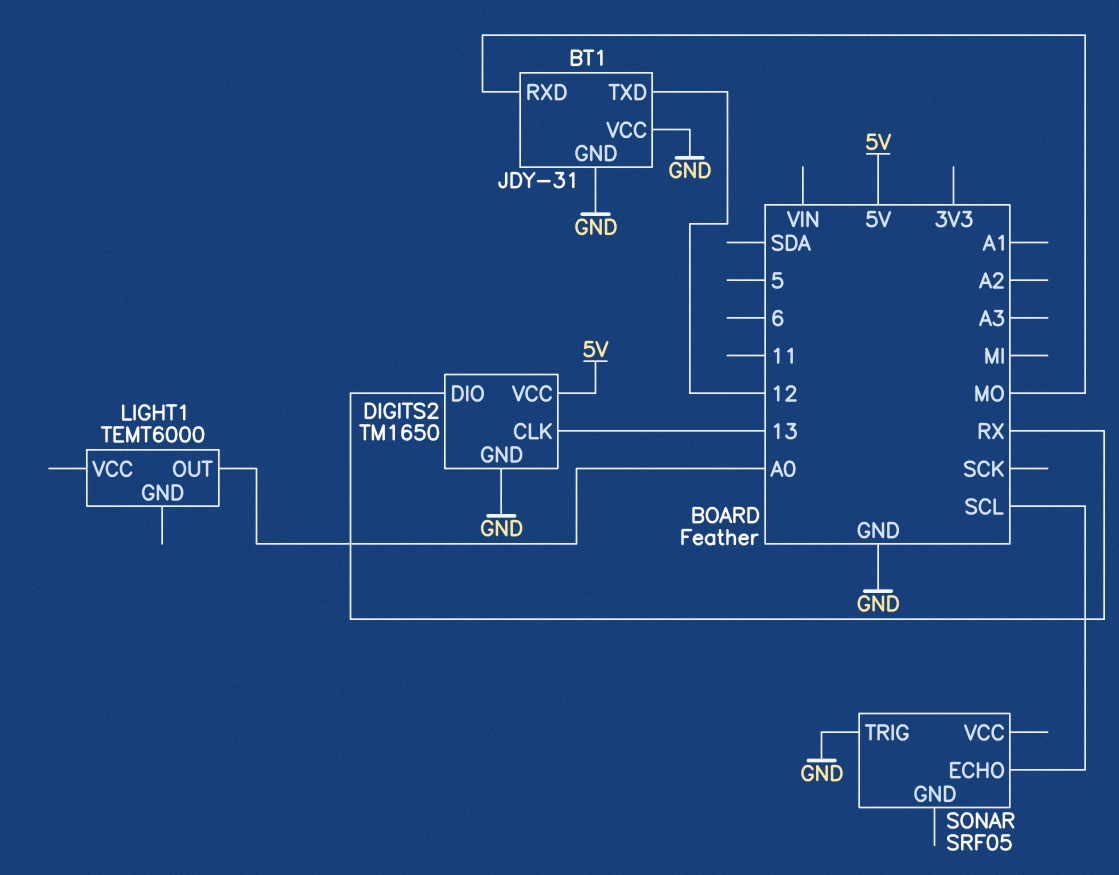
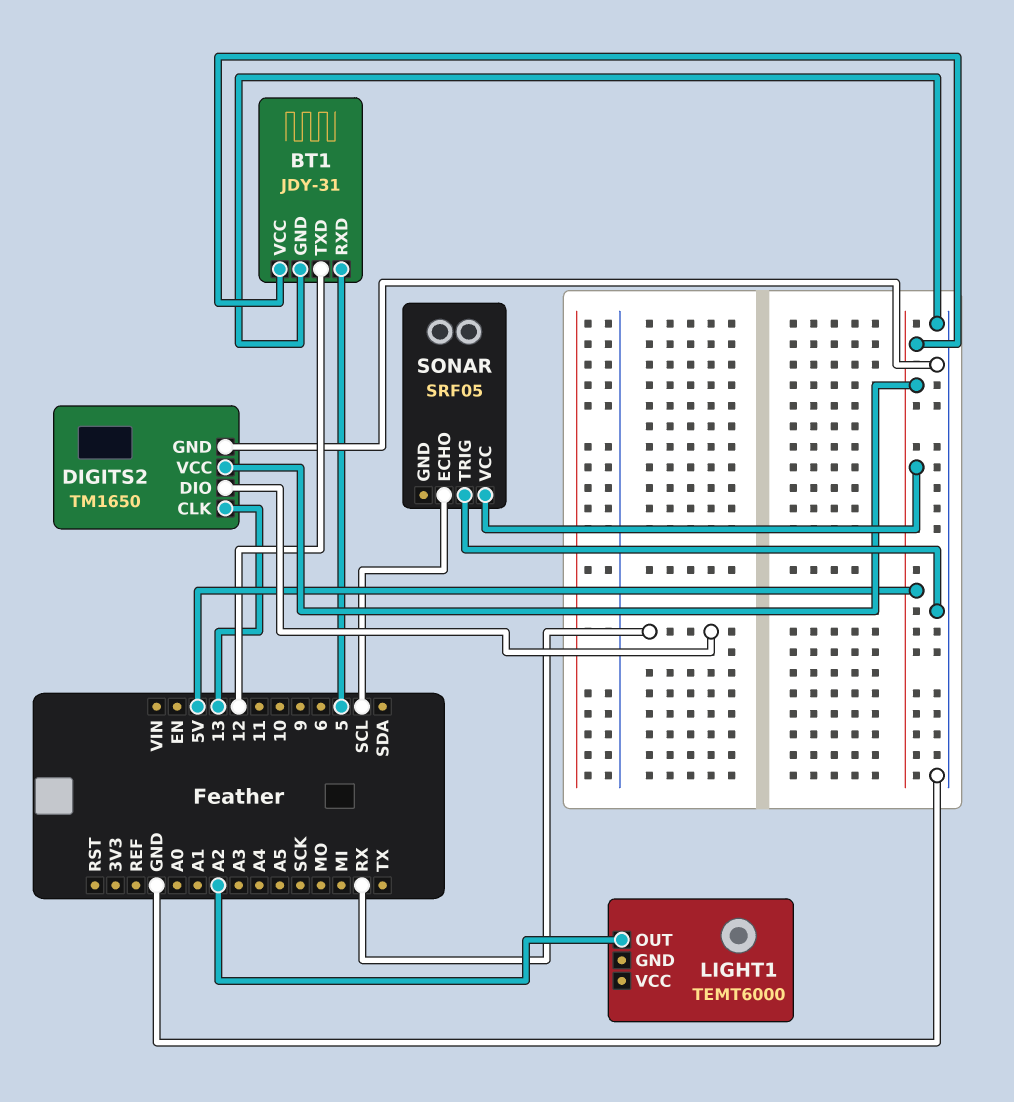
BT1 pin RXD: MO -> 5
BT1 pin VCC: GND -> 5V
LIGHT1 pin OUT: A0 -> A2
SONAR pin VCC: none -> 5V

